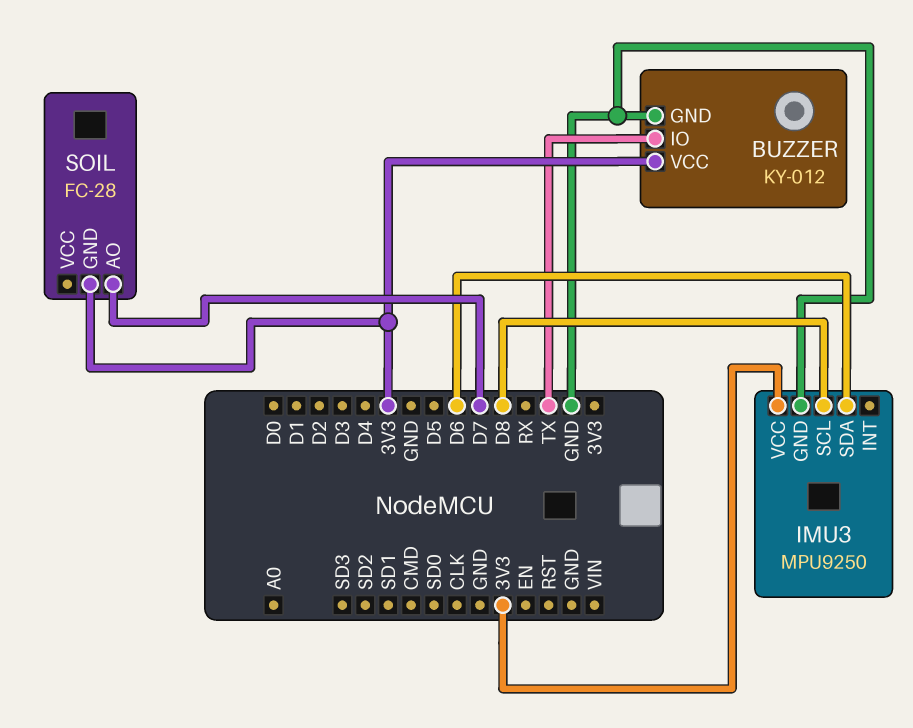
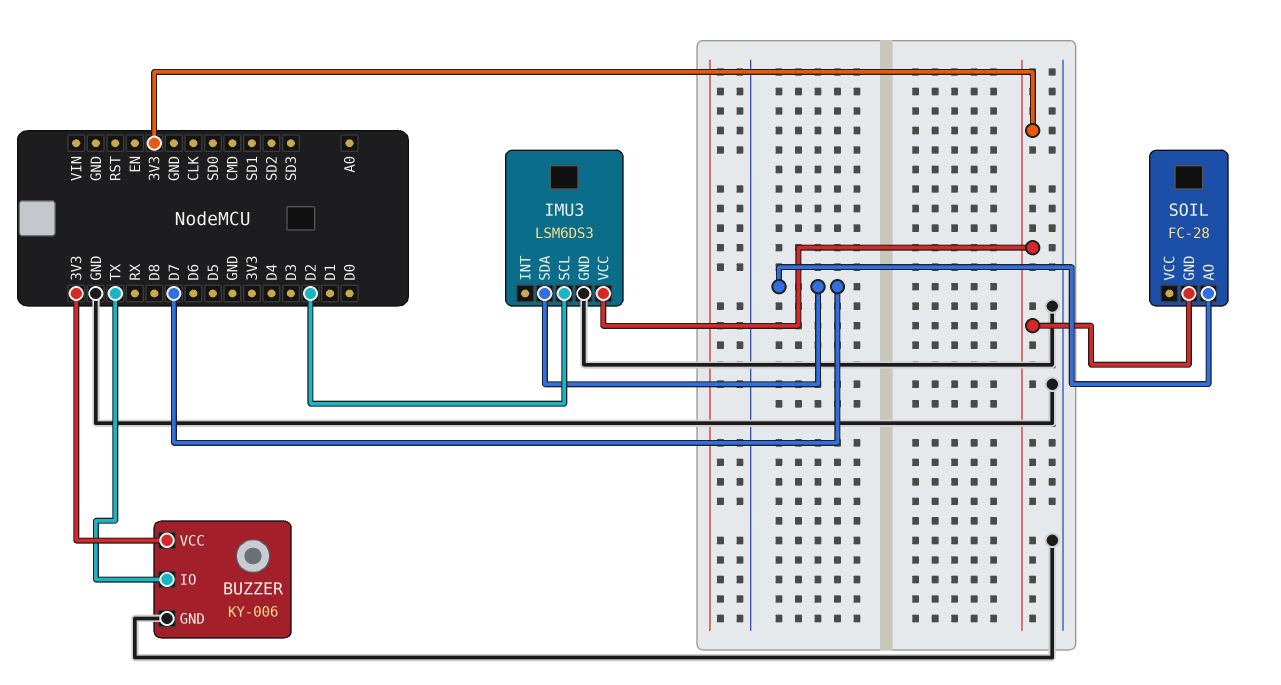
BUZZER: KY-012 -> KY-006
IMU3: MPU9250 -> LSM6DS3
IMU3 pin SCL: D8 -> D2
IMU3 pin SDA: D6 -> D7

